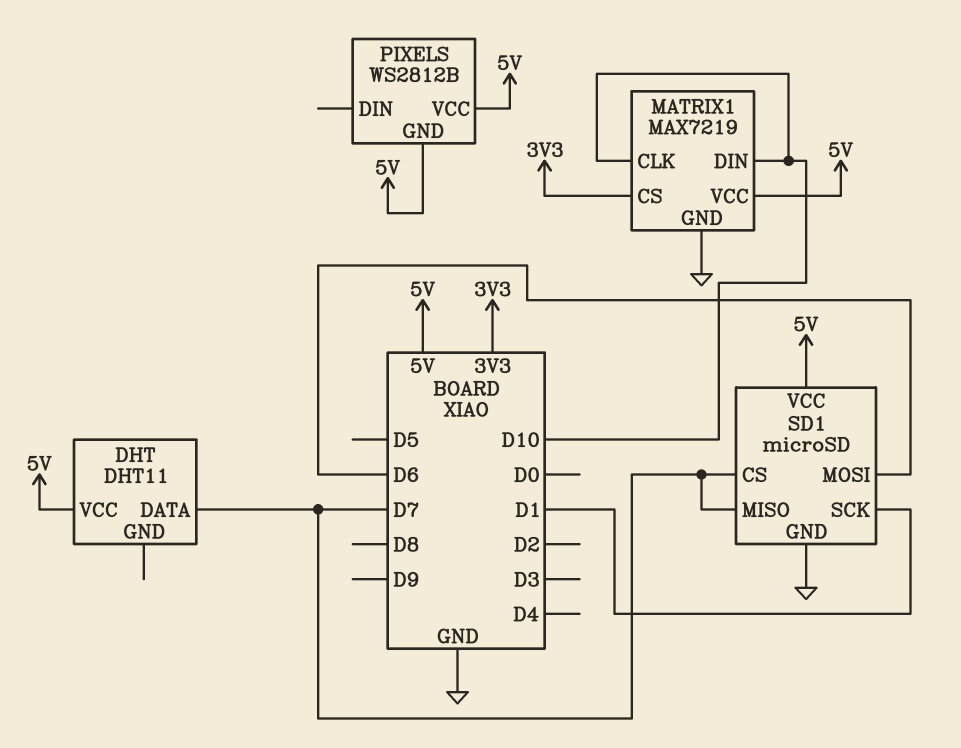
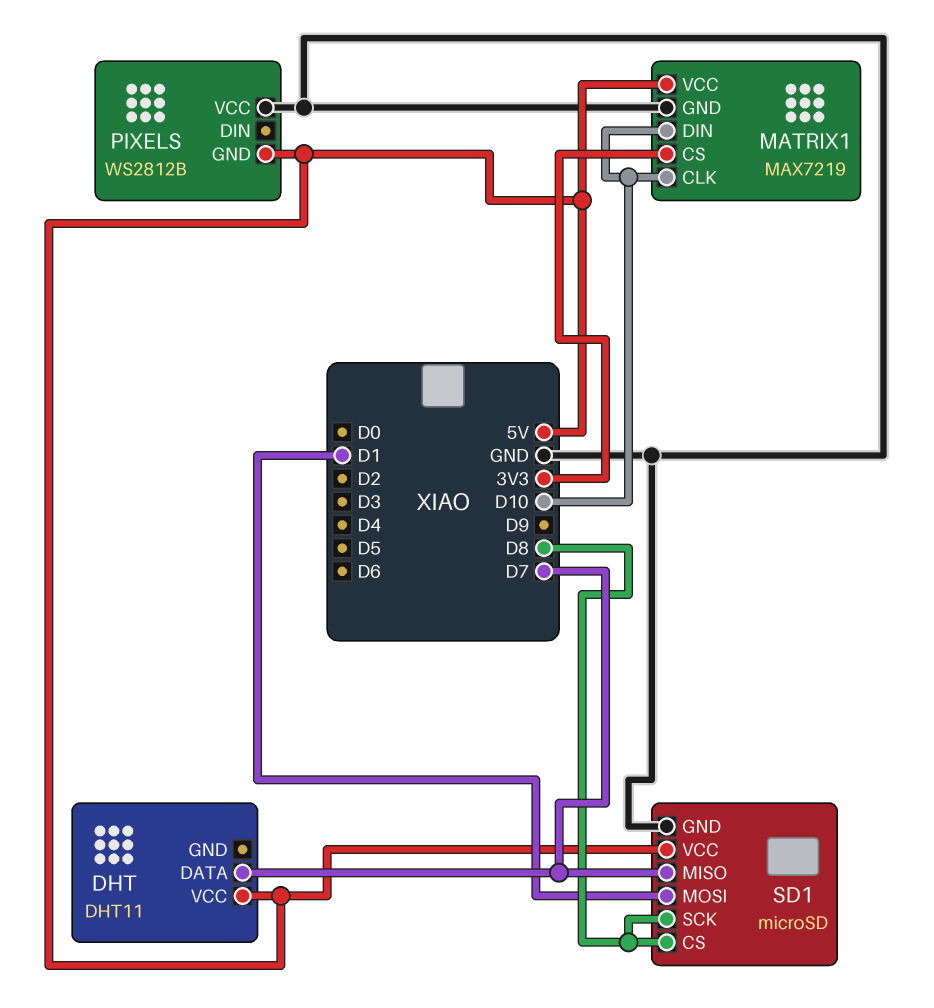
PIXELS pin VCC: 5V -> GND
SD1 pin CS: D7 -> D8
SD1 pin MOSI: D6 -> D1
SD1 pin SCK: D1 -> D8

